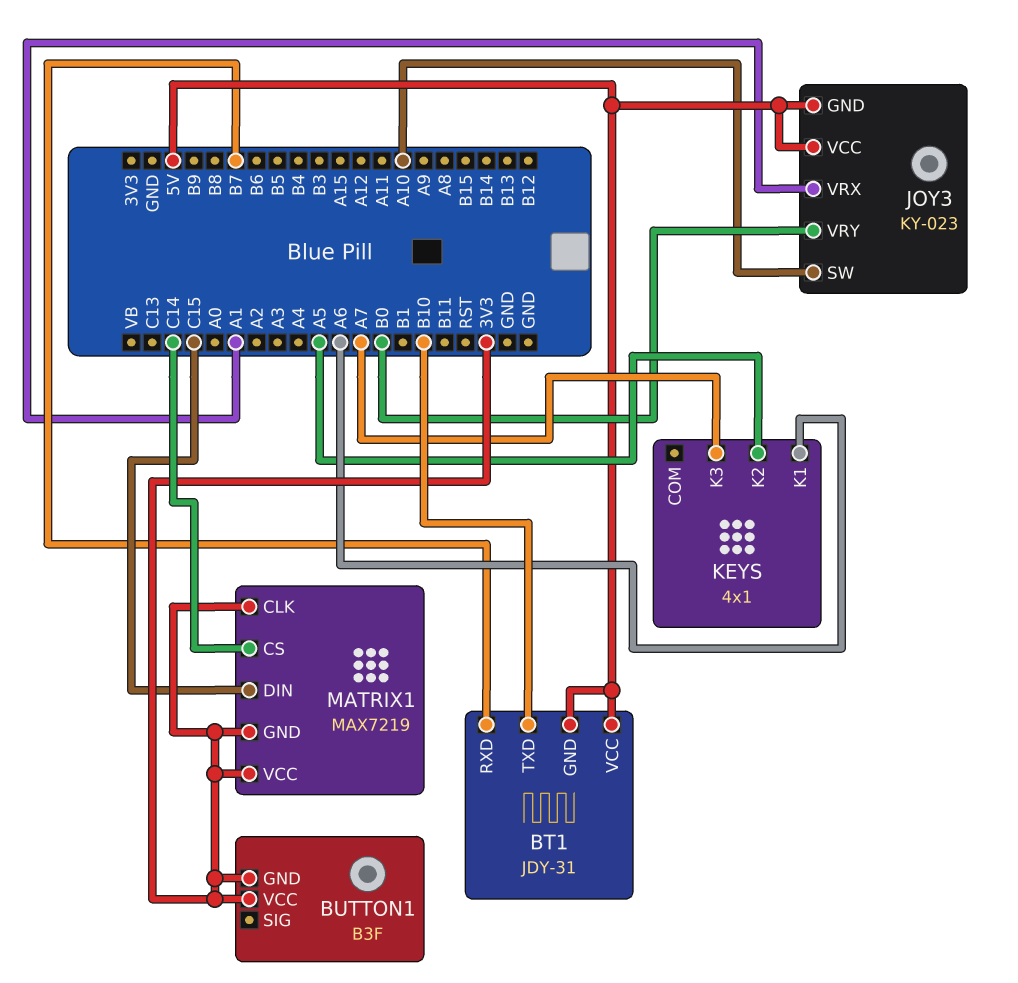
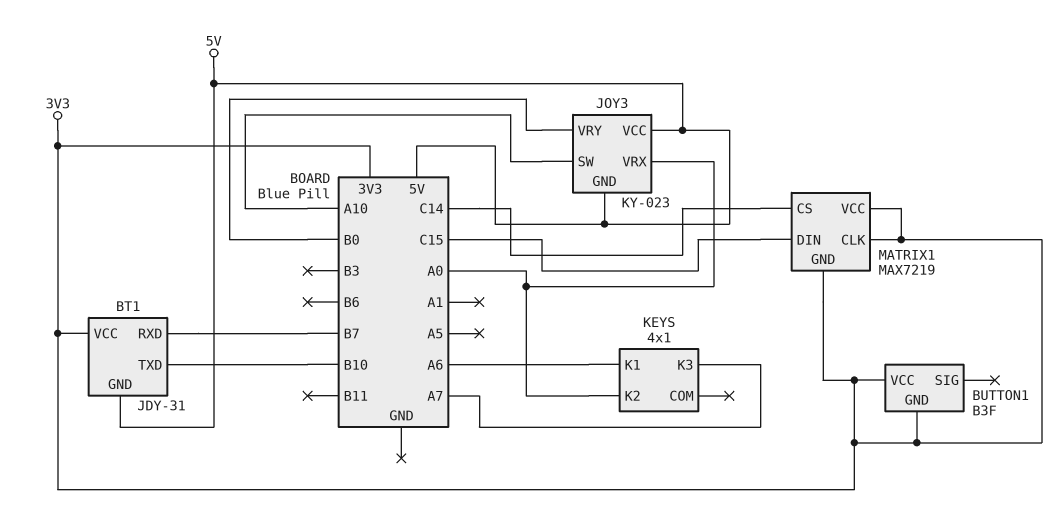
BT1 pin VCC: 5V -> 3V3
JOY3 pin VRX: A1 -> A0
KEYS pin K2: A5 -> A0

